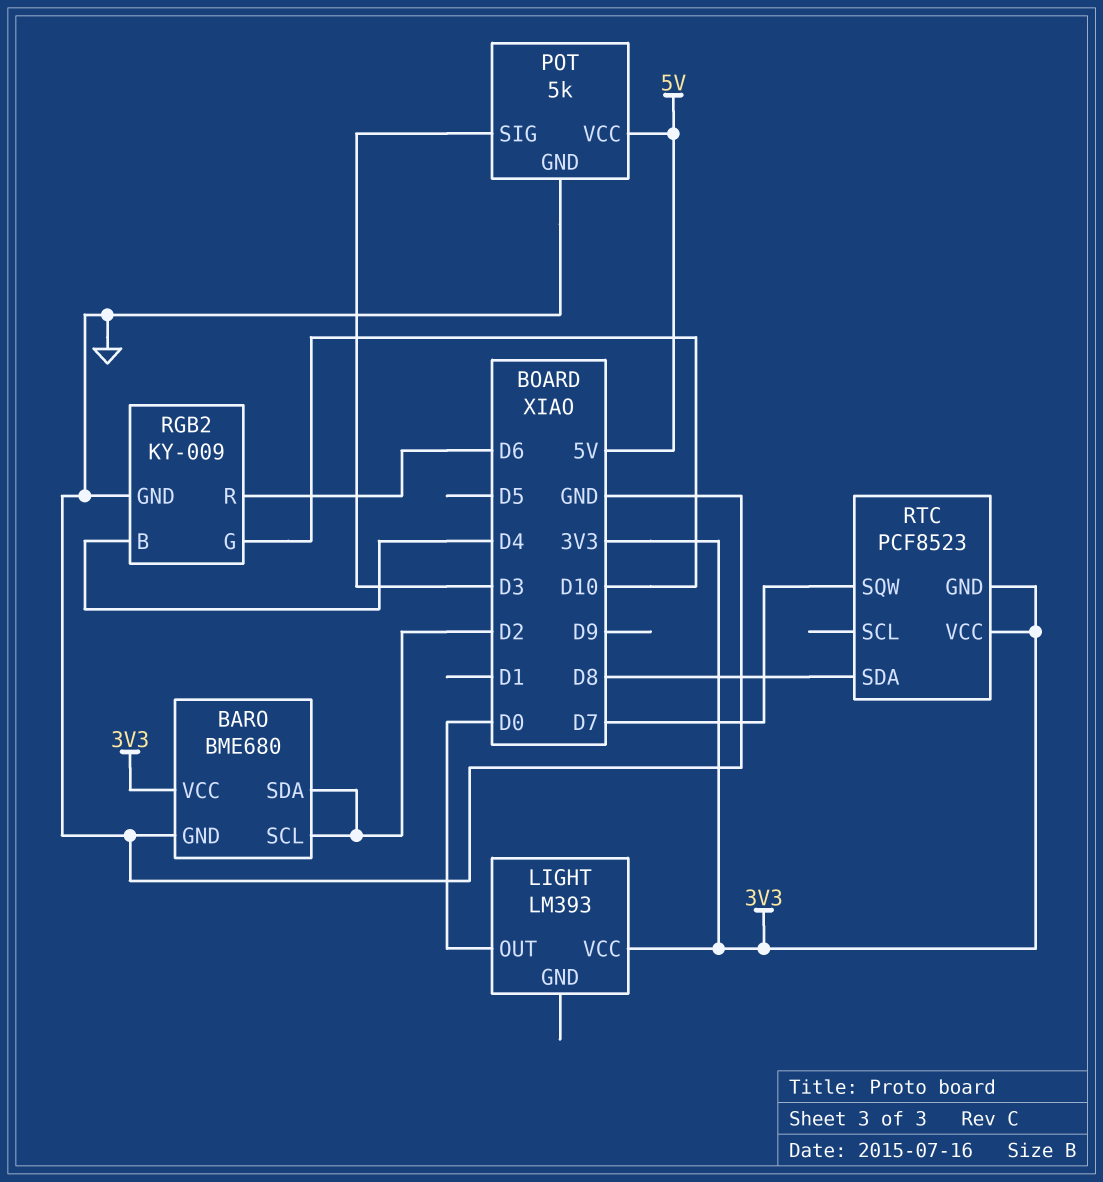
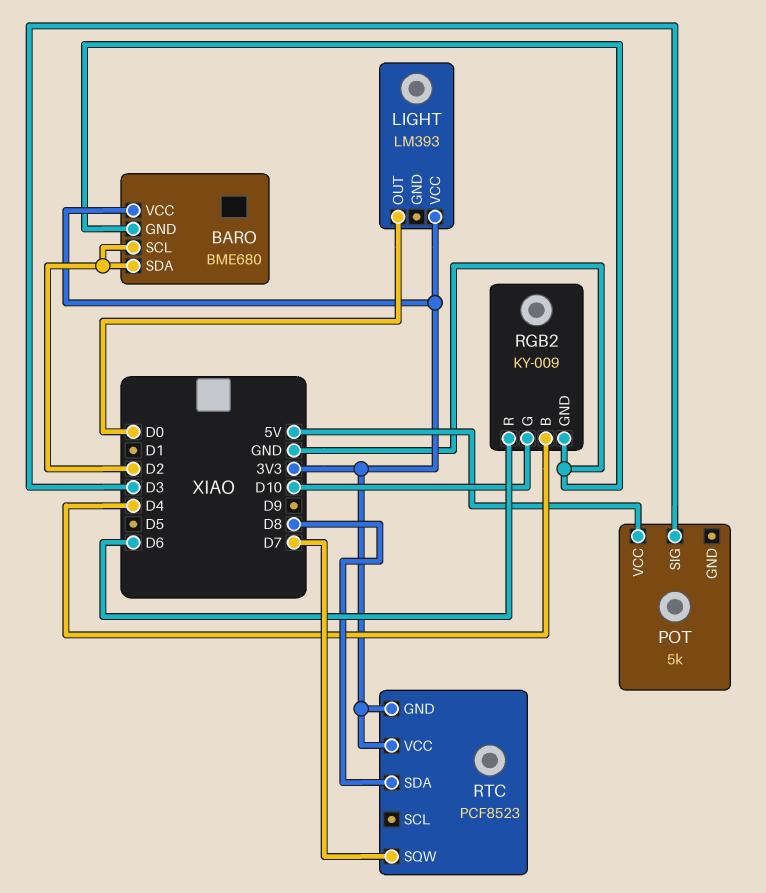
POT pin GND: GND -> none

